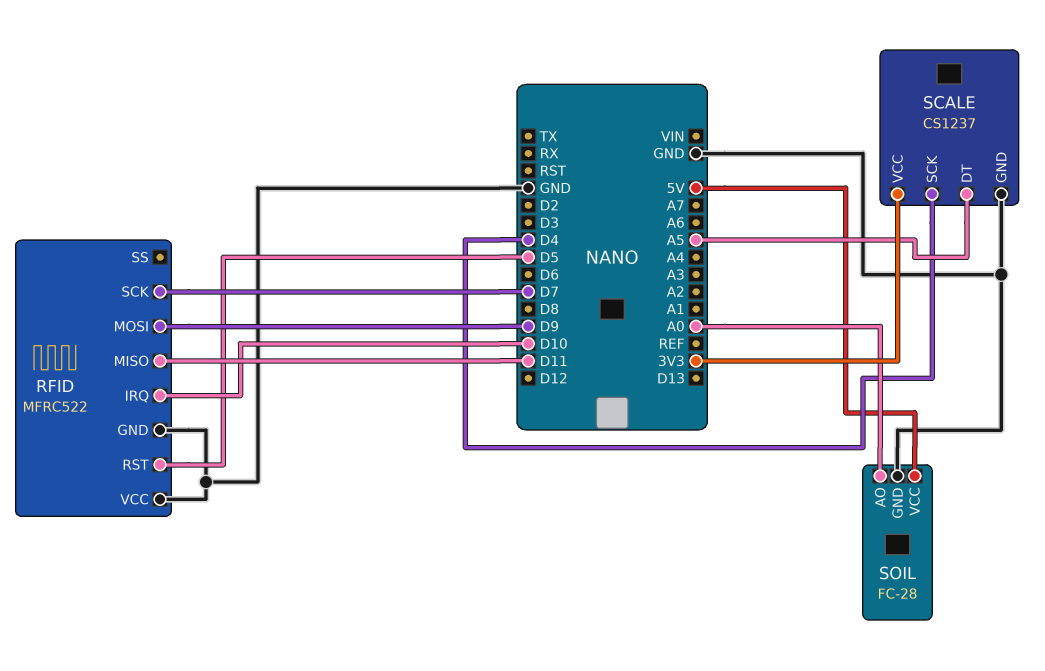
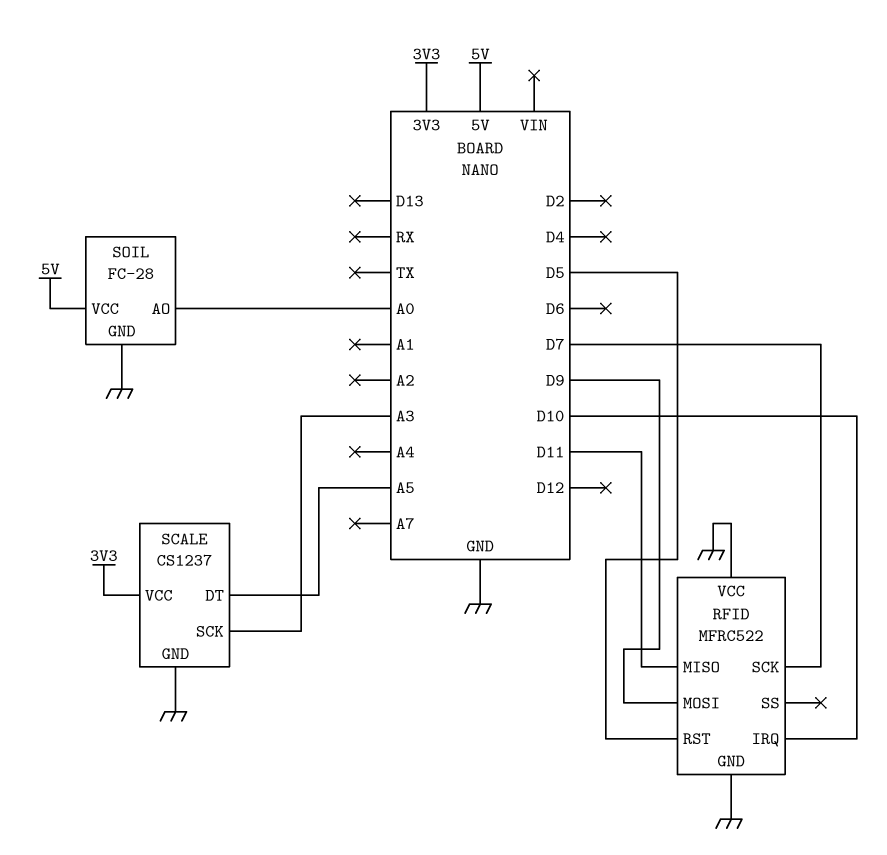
SCALE pin SCK: D4 -> A3

